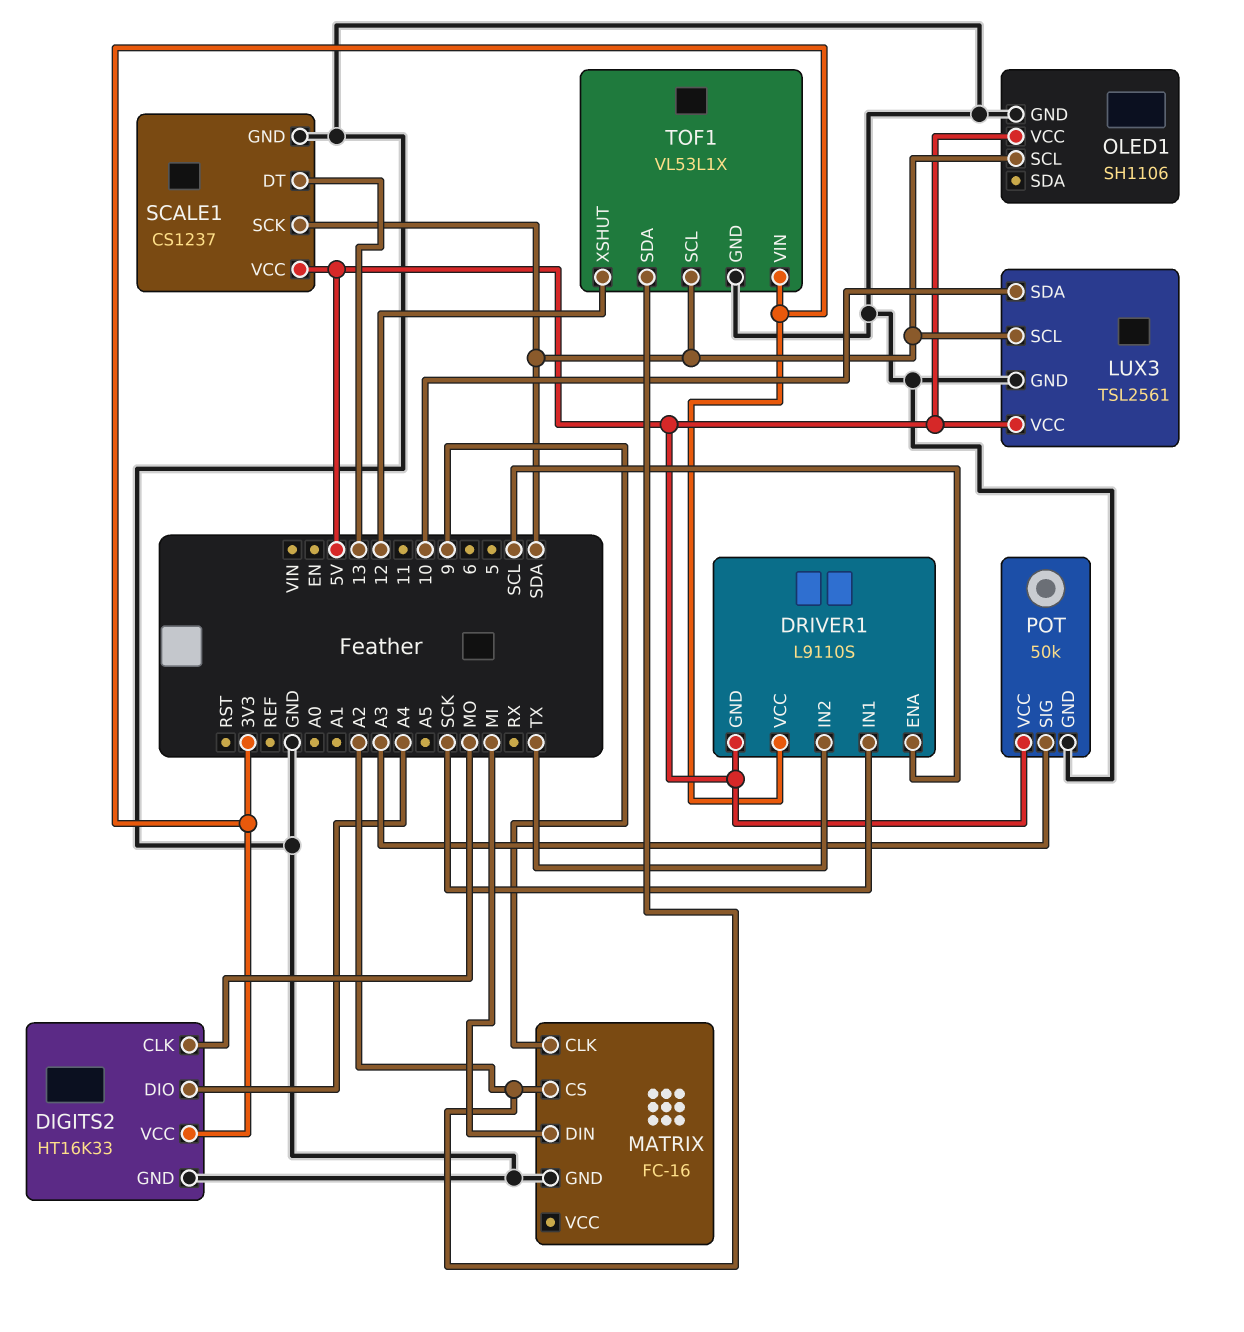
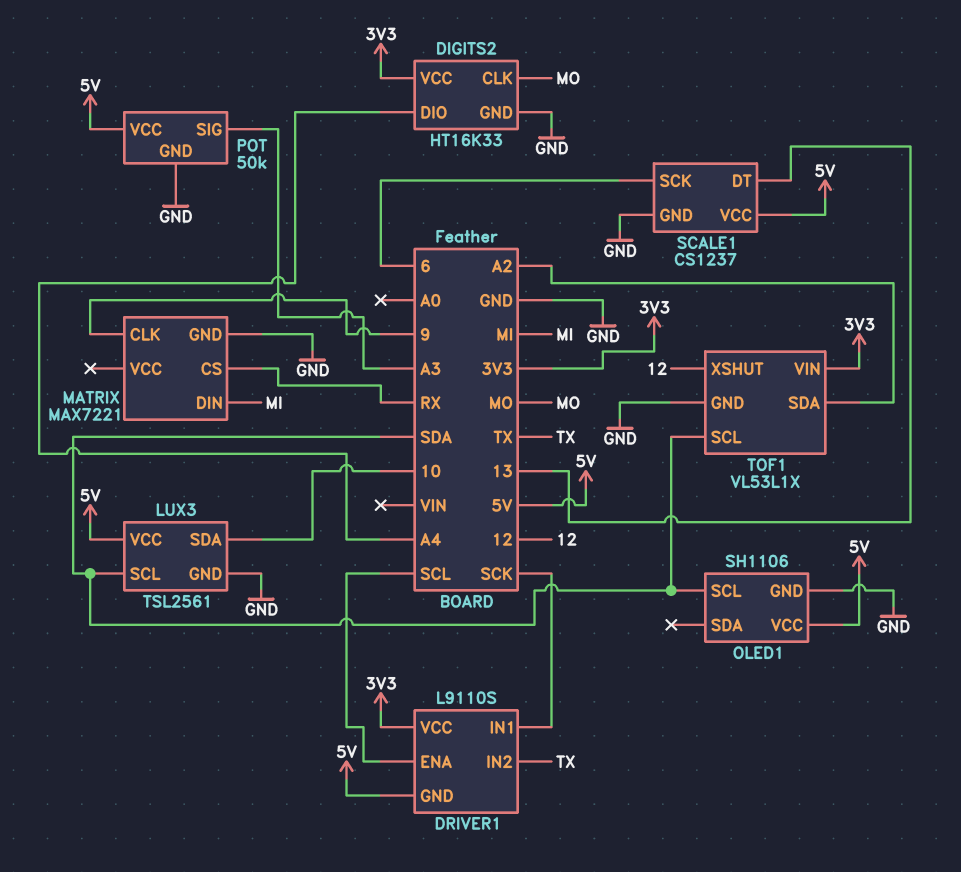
MATRIX: FC-16 -> MAX7221
MATRIX pin CS: A2 -> RX
SCALE1 pin SCK: SDA -> 6

